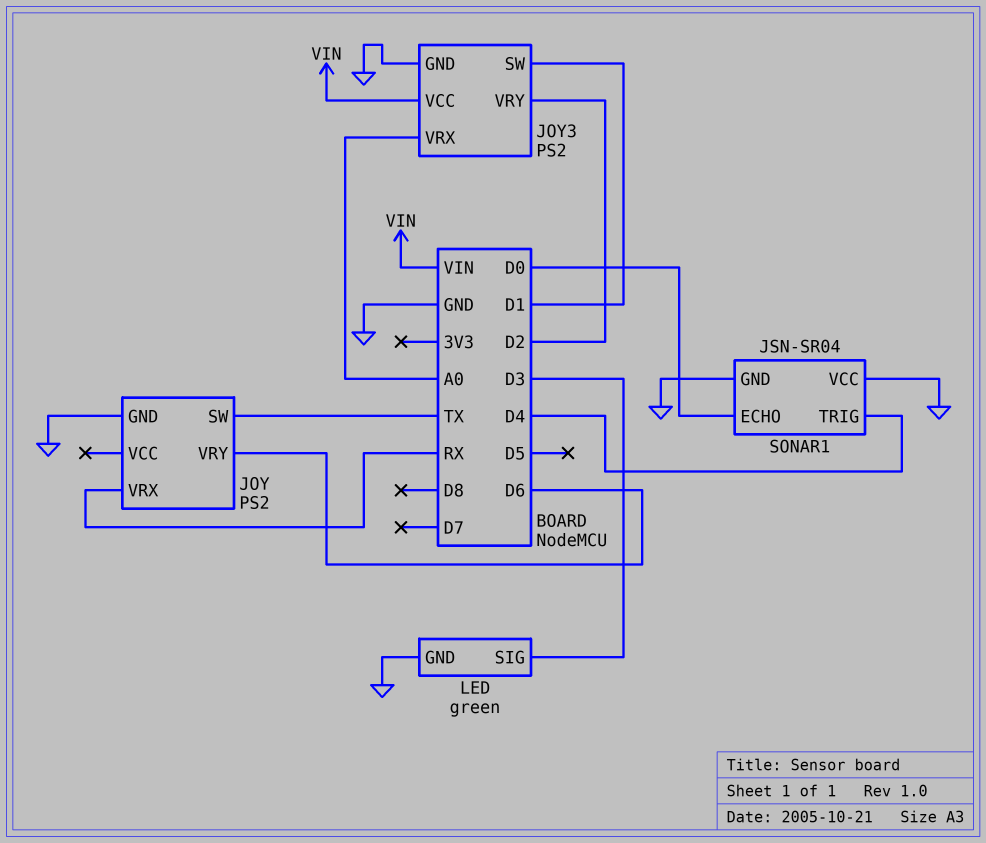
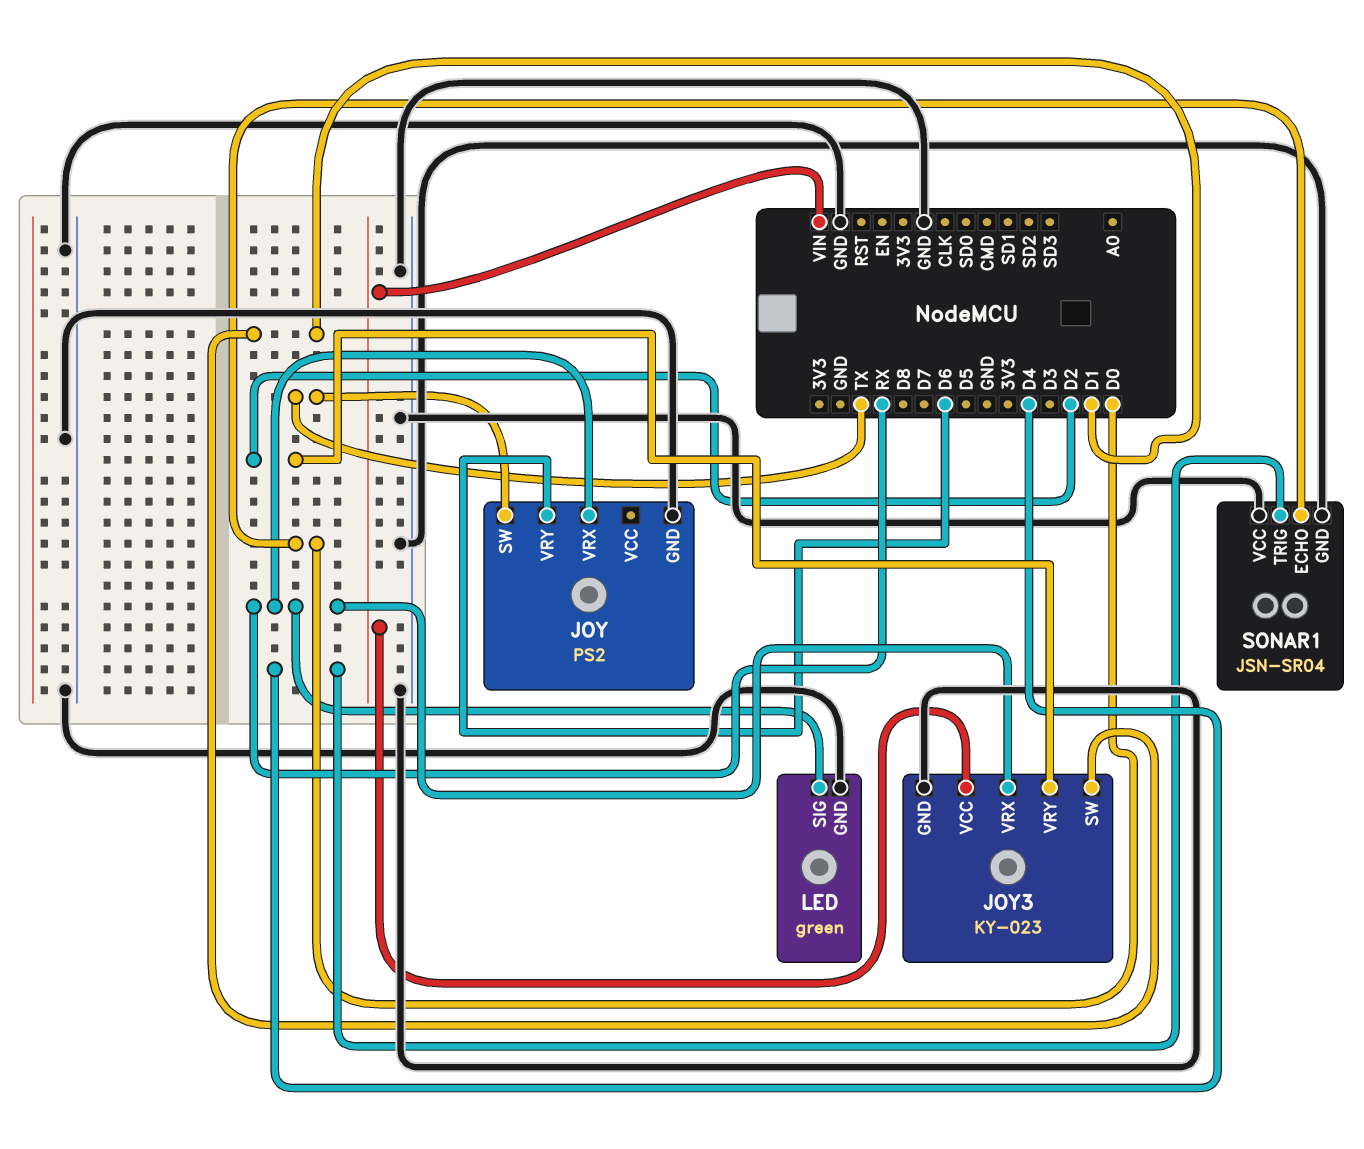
JOY3: PS2 -> KY-023
JOY3 pin VRX: A0 -> RX
LED pin SIG: D3 -> RX

